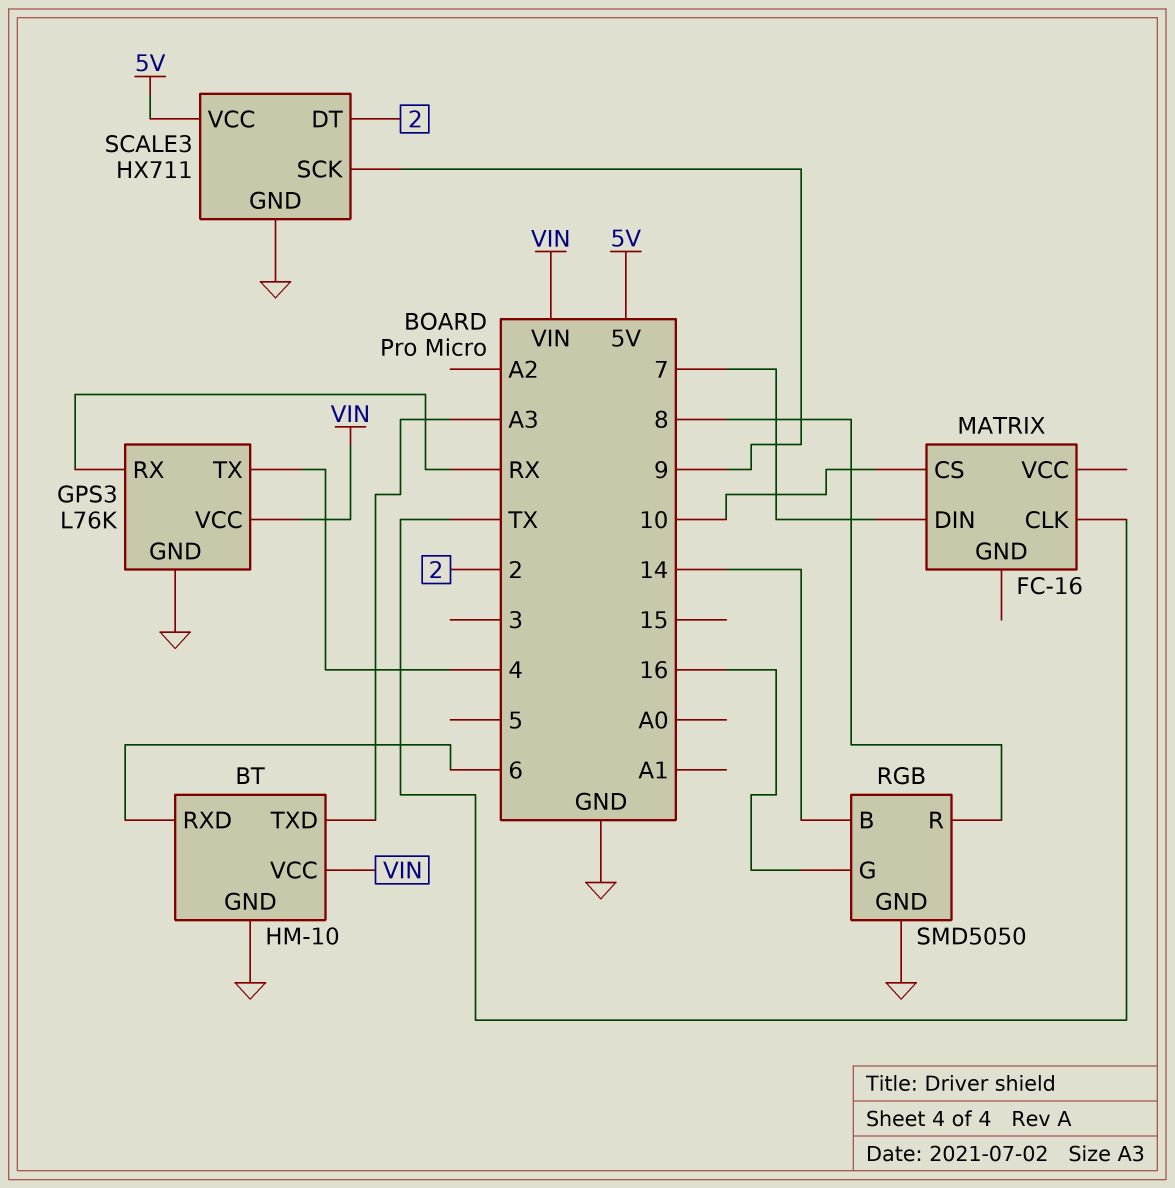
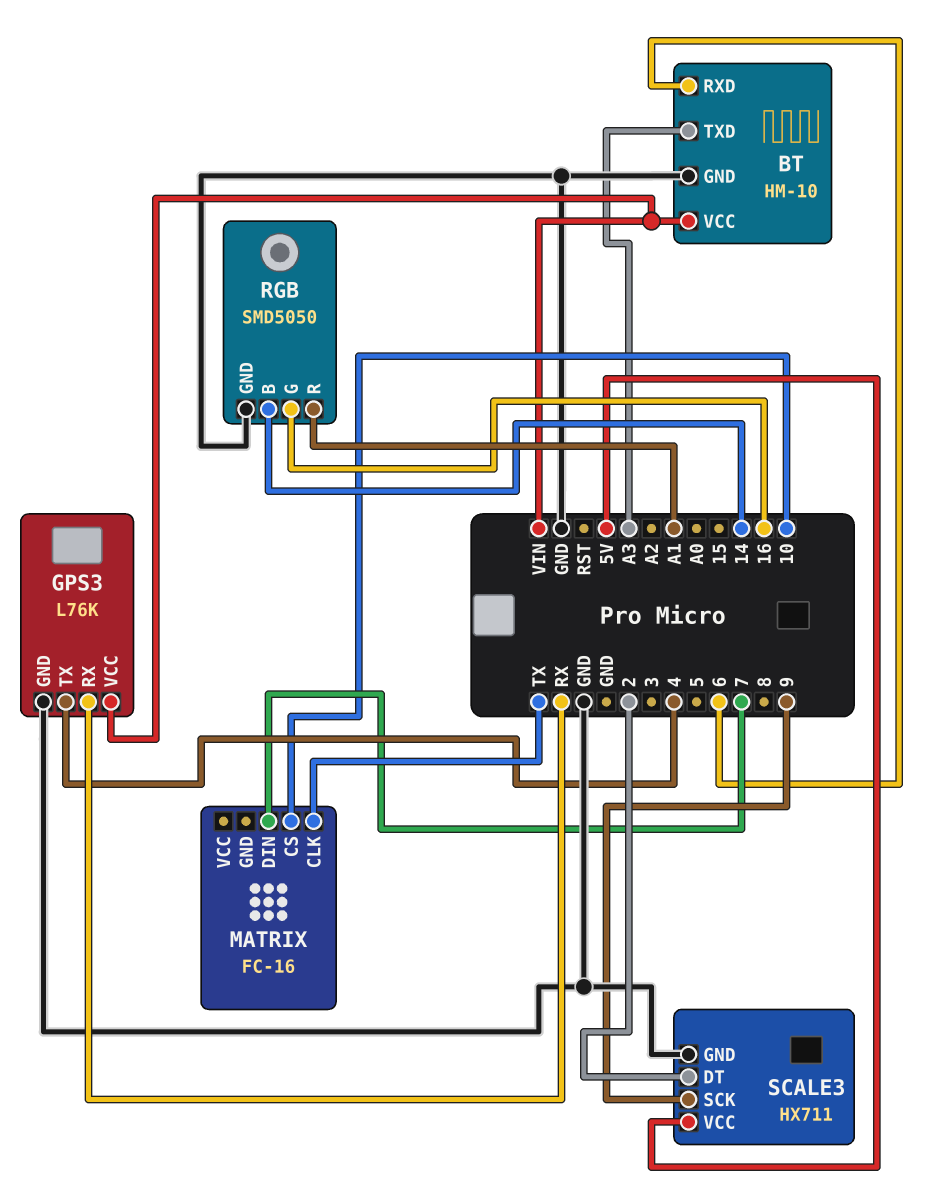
RGB pin R: 8 -> A1

